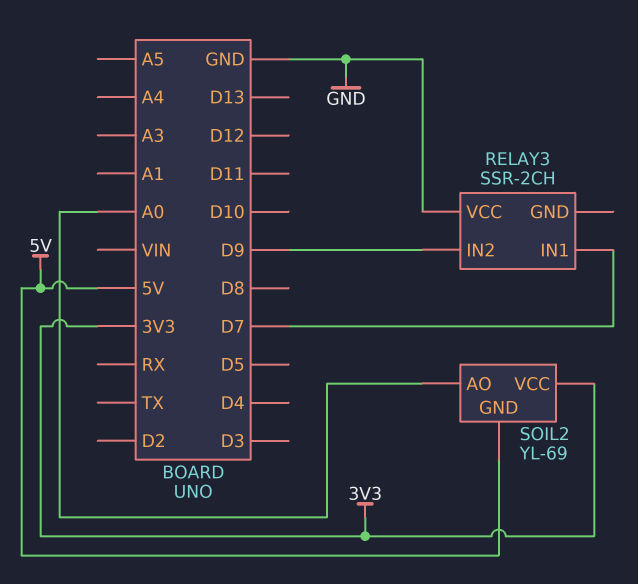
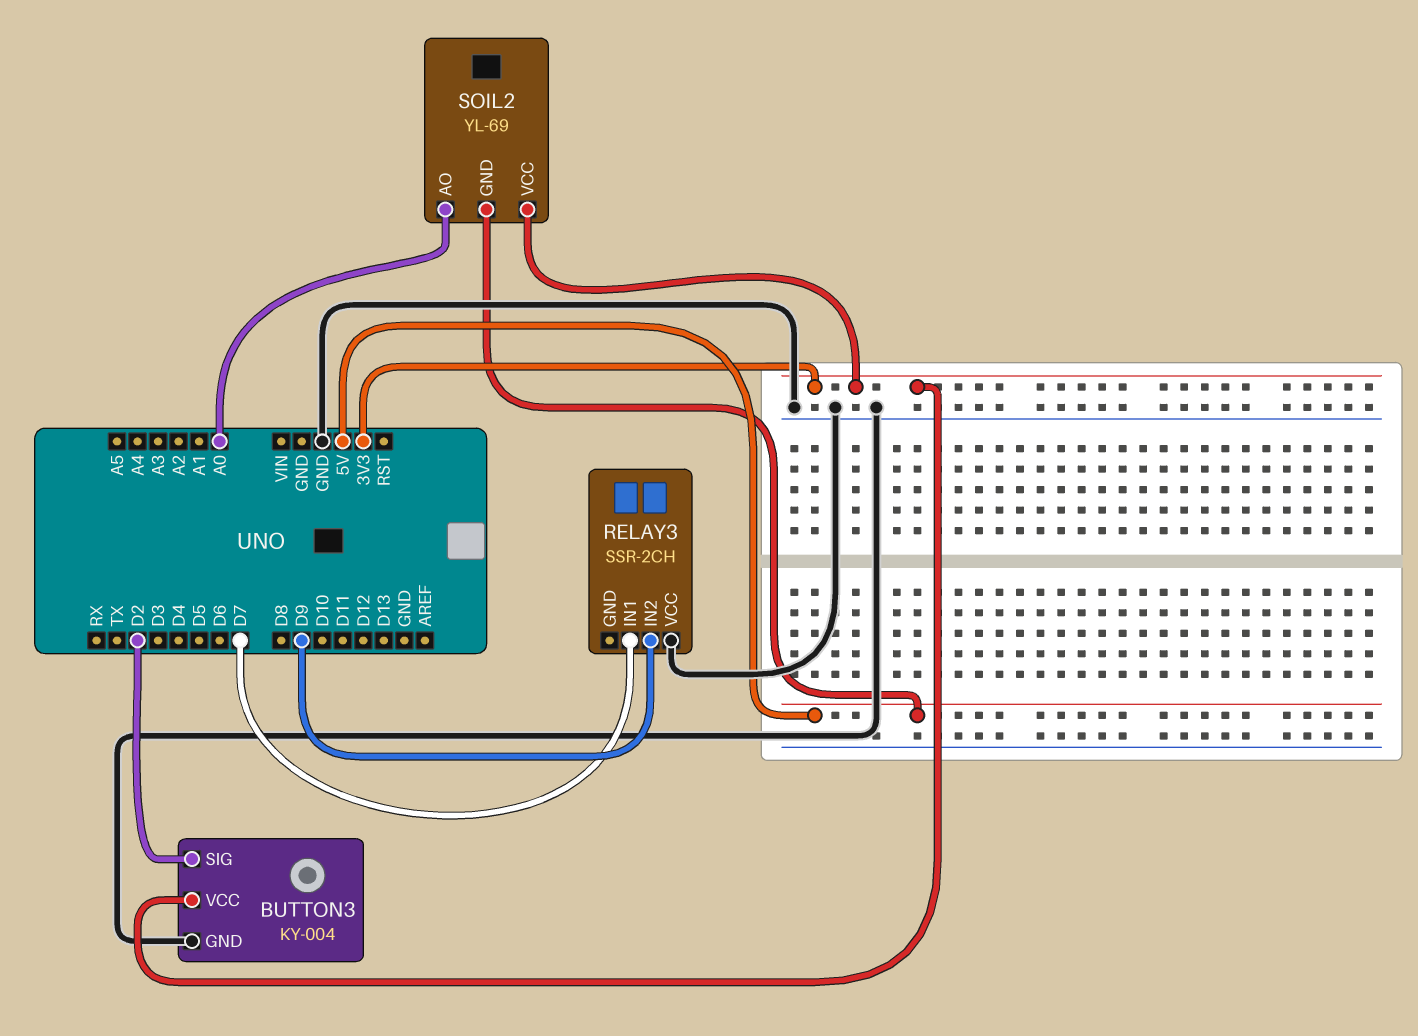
BUTTON3: none -> KY-004
BUTTON3 pin GND: none -> GND
BUTTON3 pin SIG: none -> D2
BUTTON3 pin VCC: none -> 3V3

